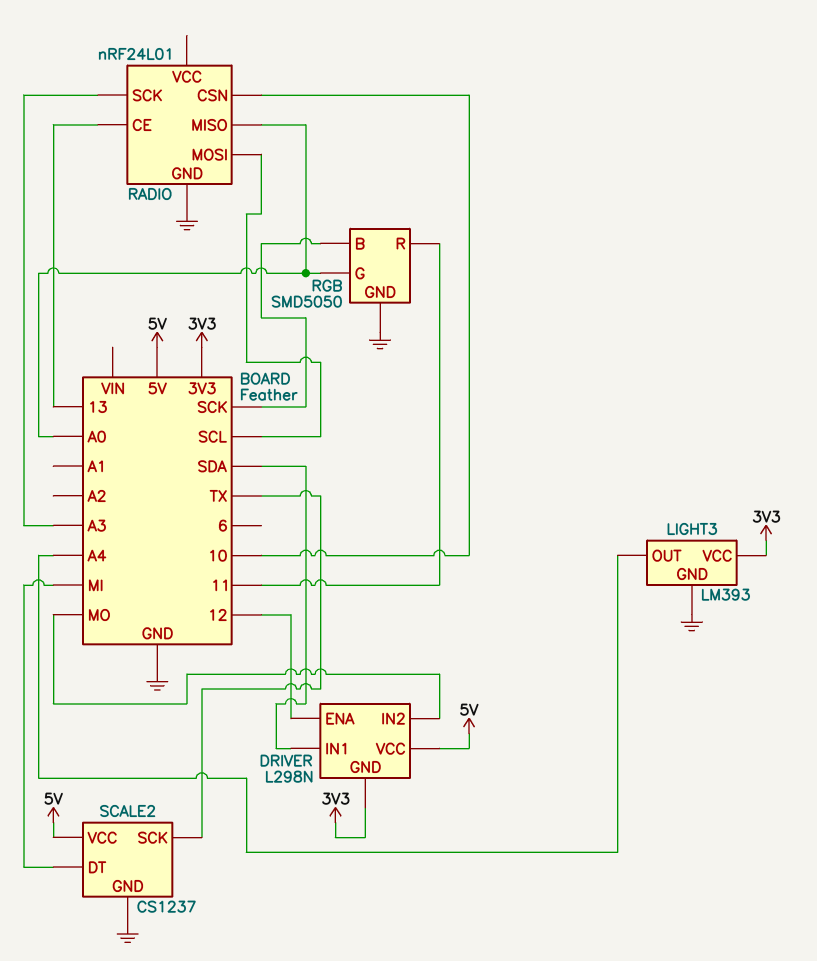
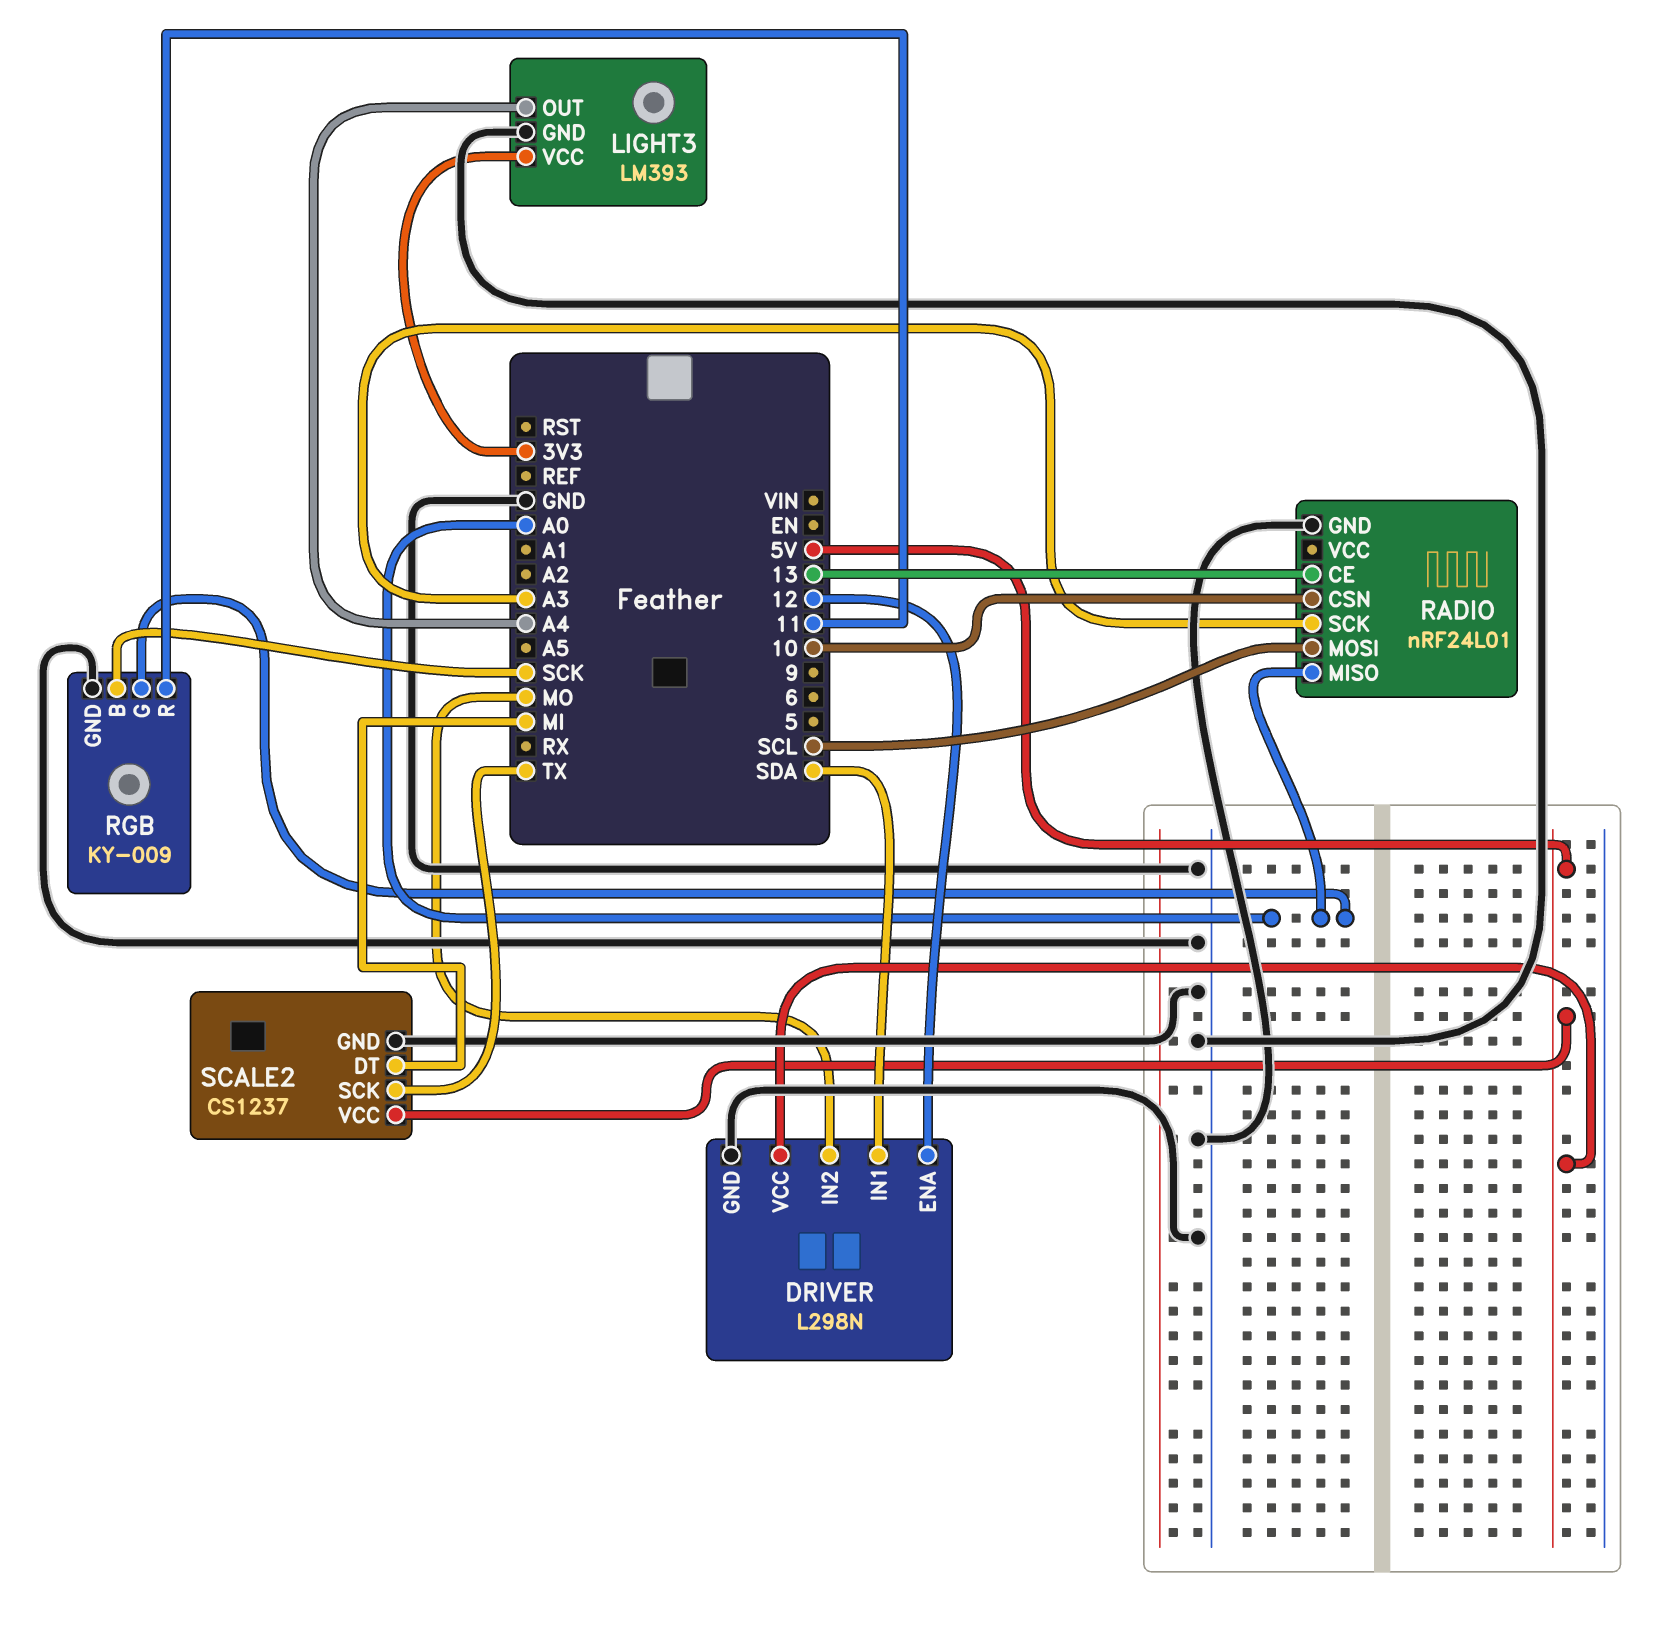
DRIVER pin GND: 3V3 -> GND
RGB: SMD5050 -> KY-009

